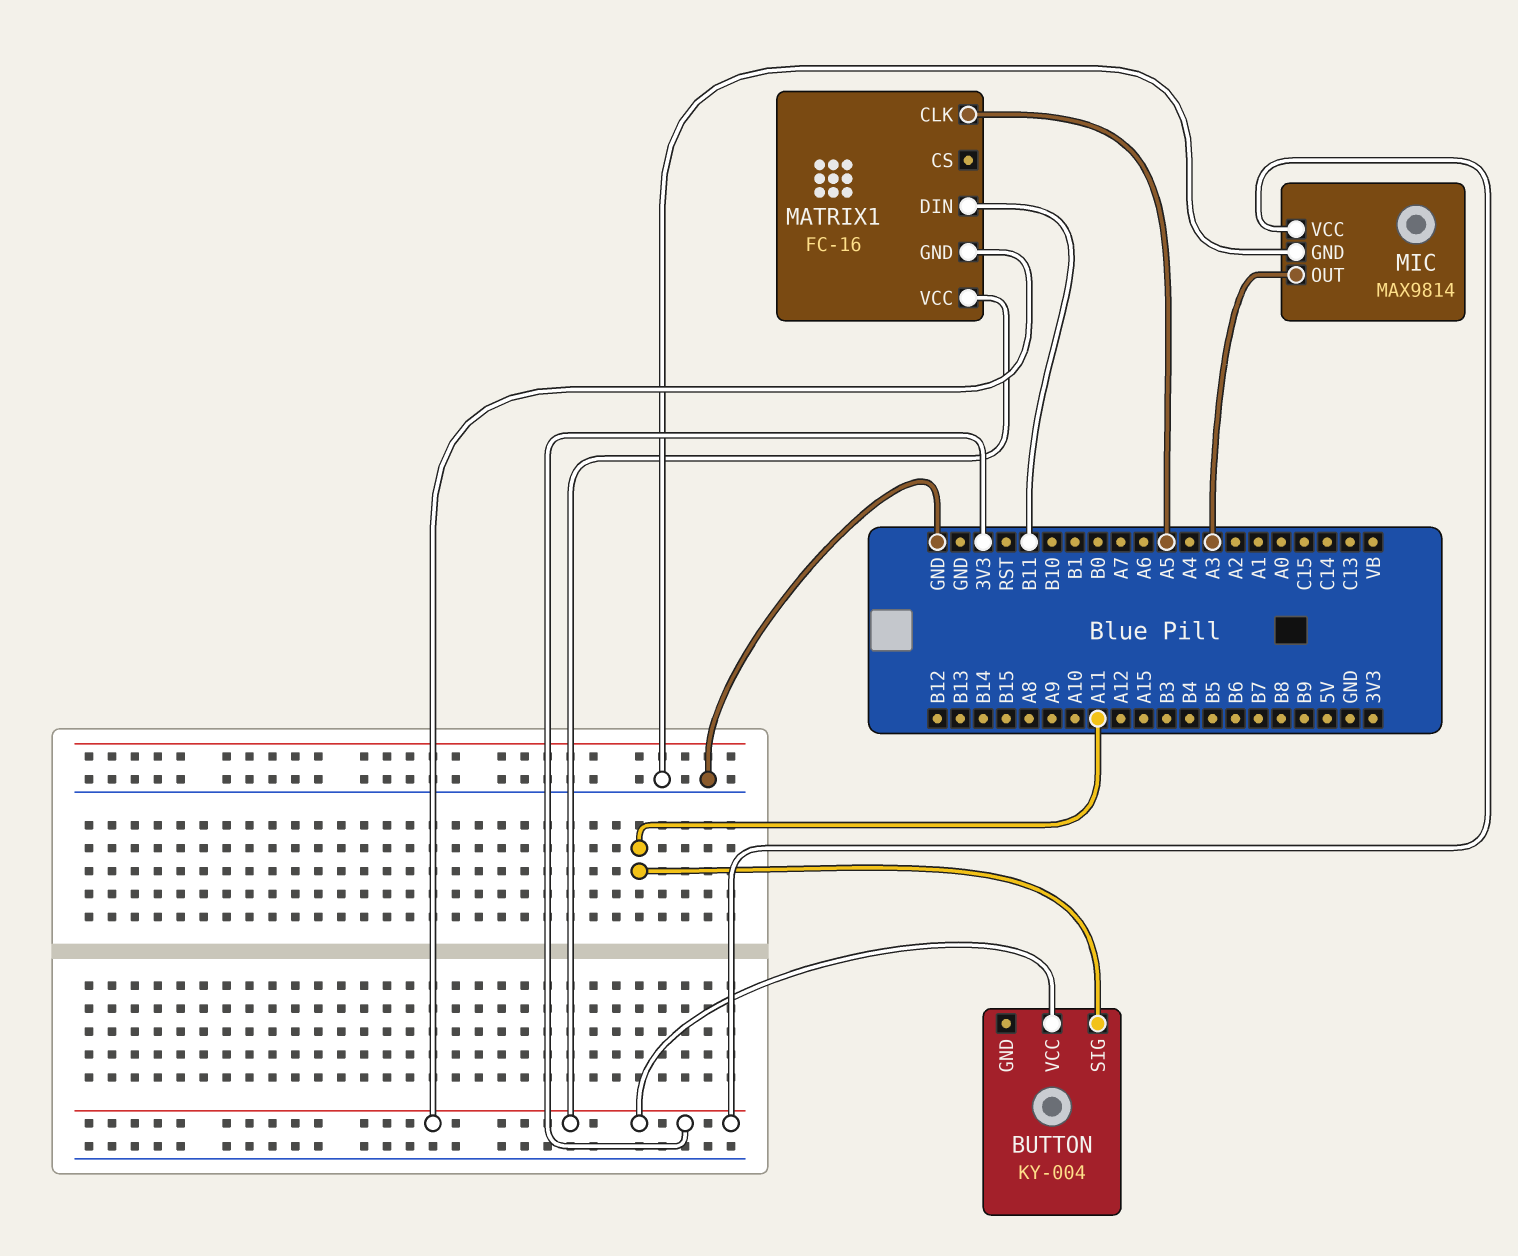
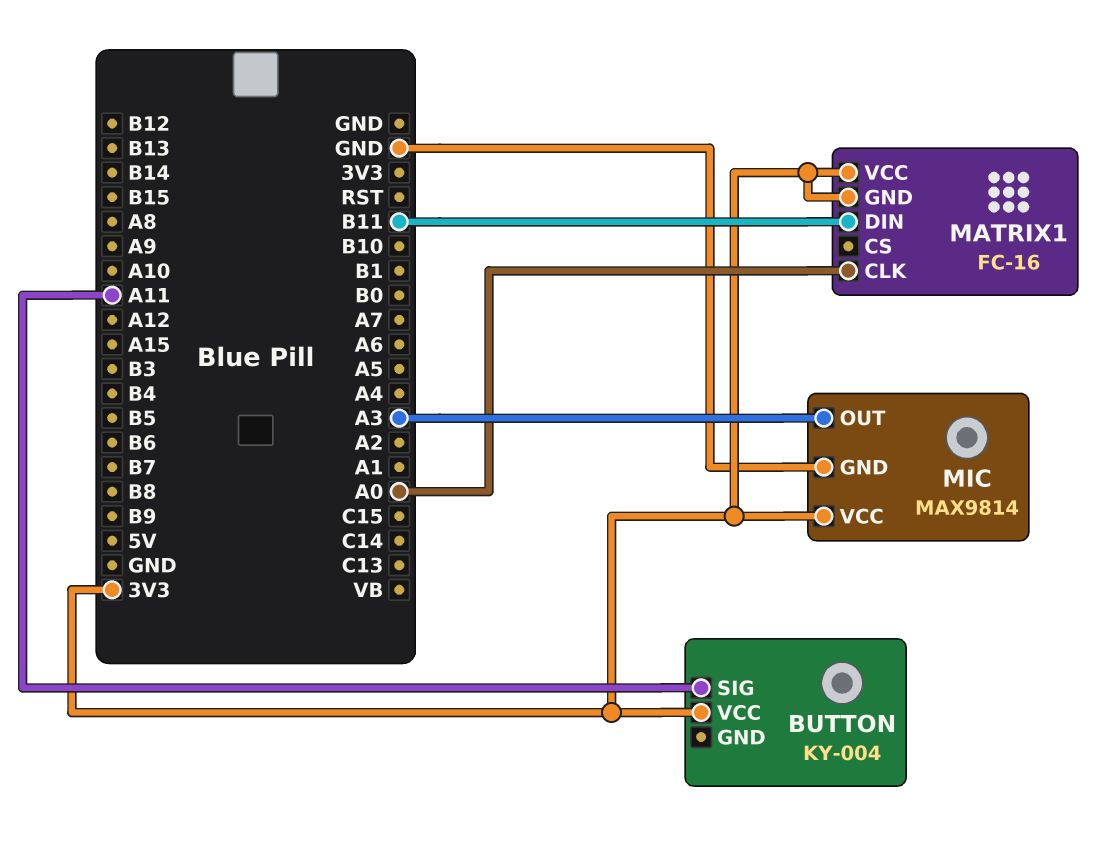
MATRIX1 pin CLK: A5 -> A0

